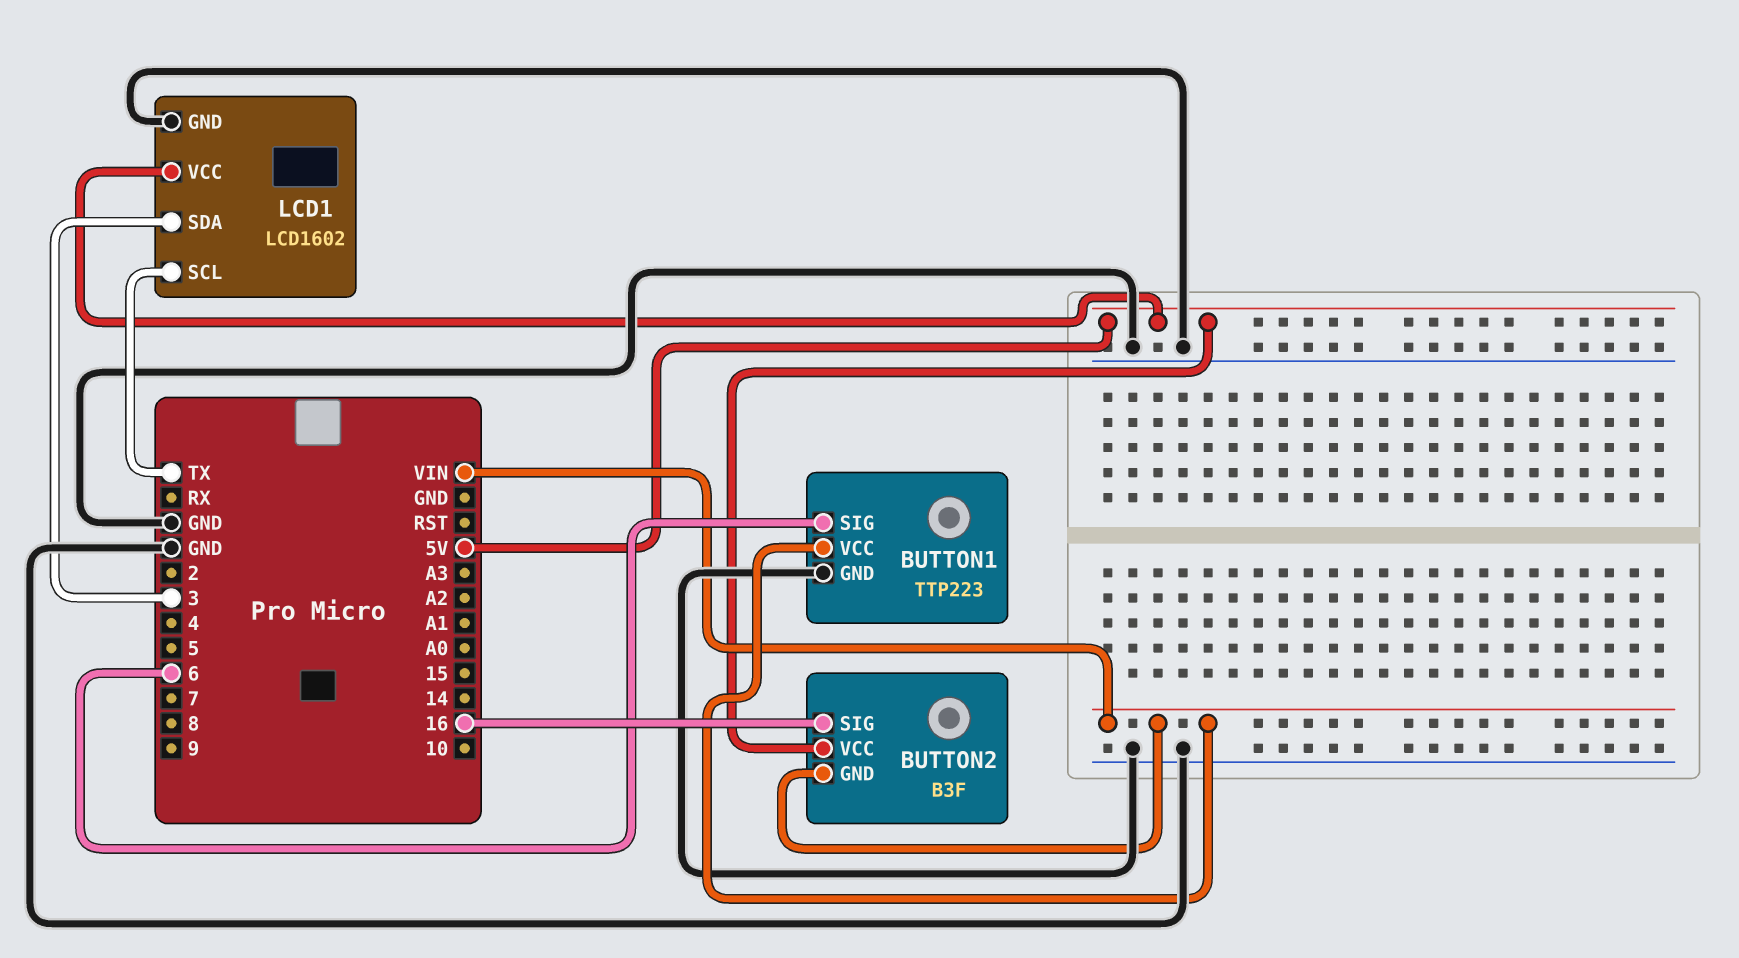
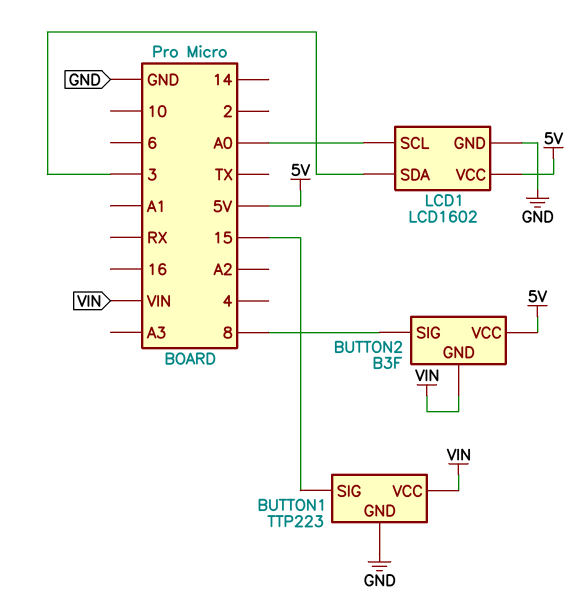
BUTTON1 pin SIG: 6 -> 15
BUTTON2 pin SIG: 16 -> 8
LCD1 pin SCL: TX -> A0

